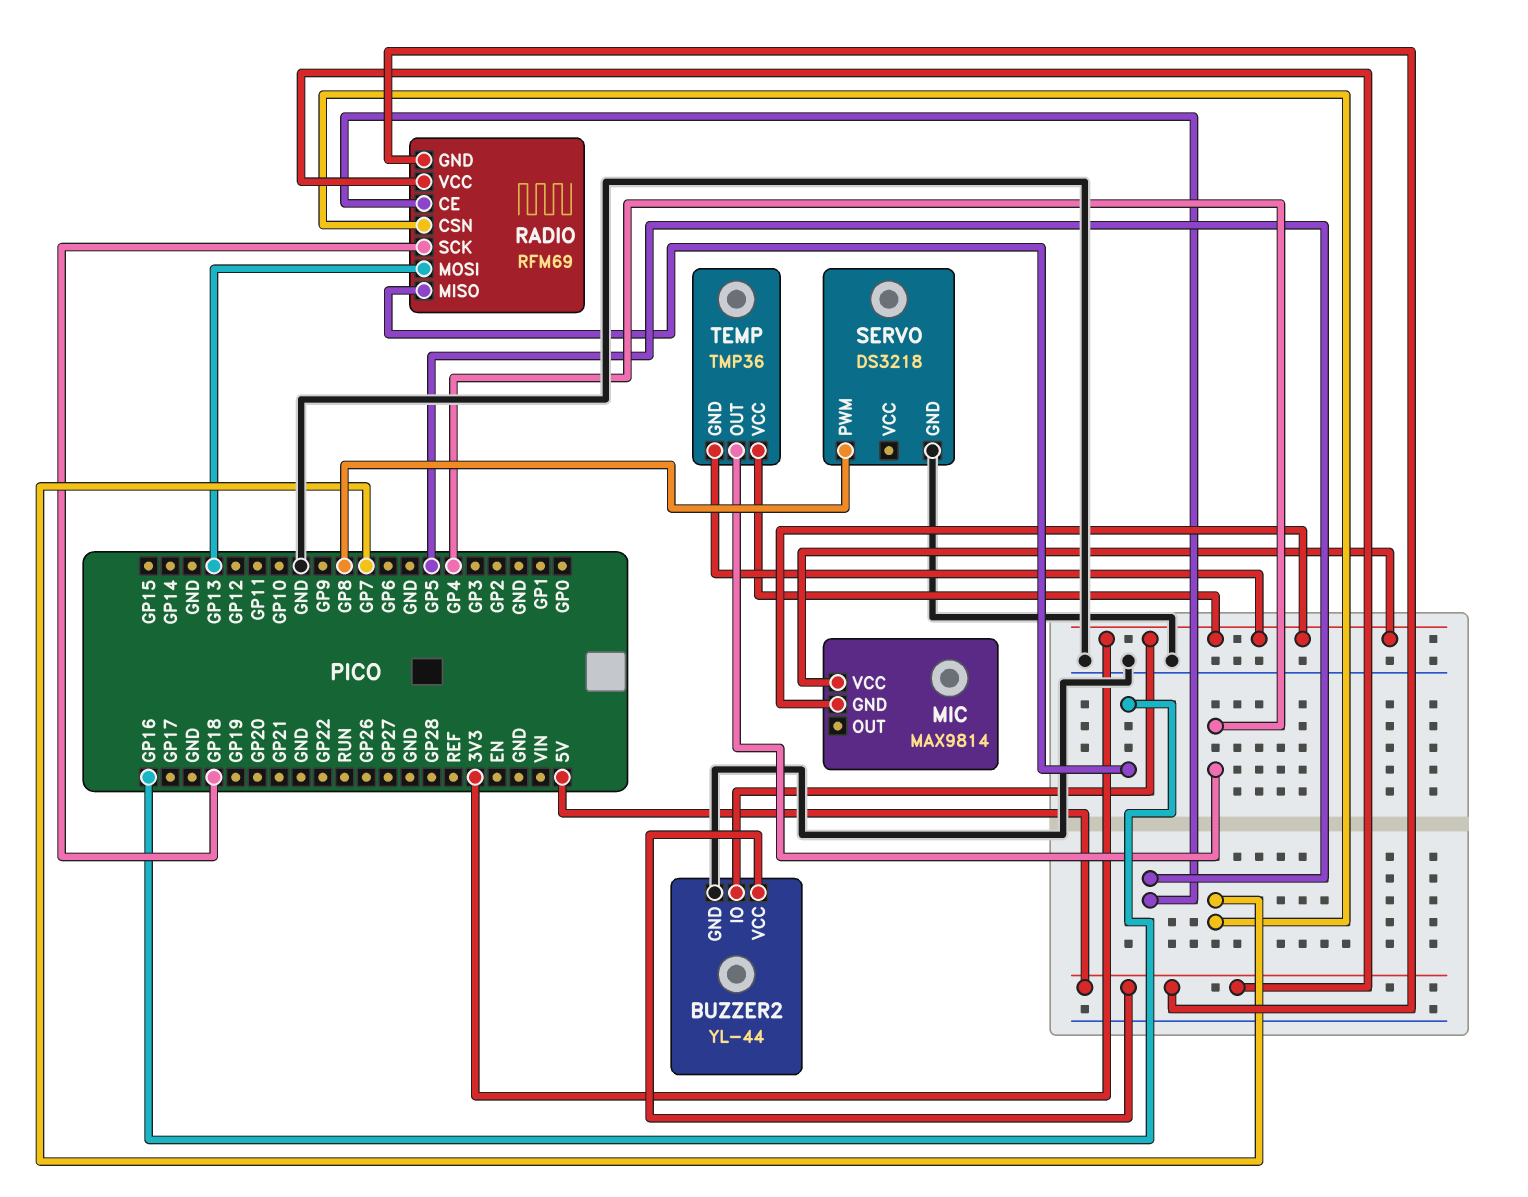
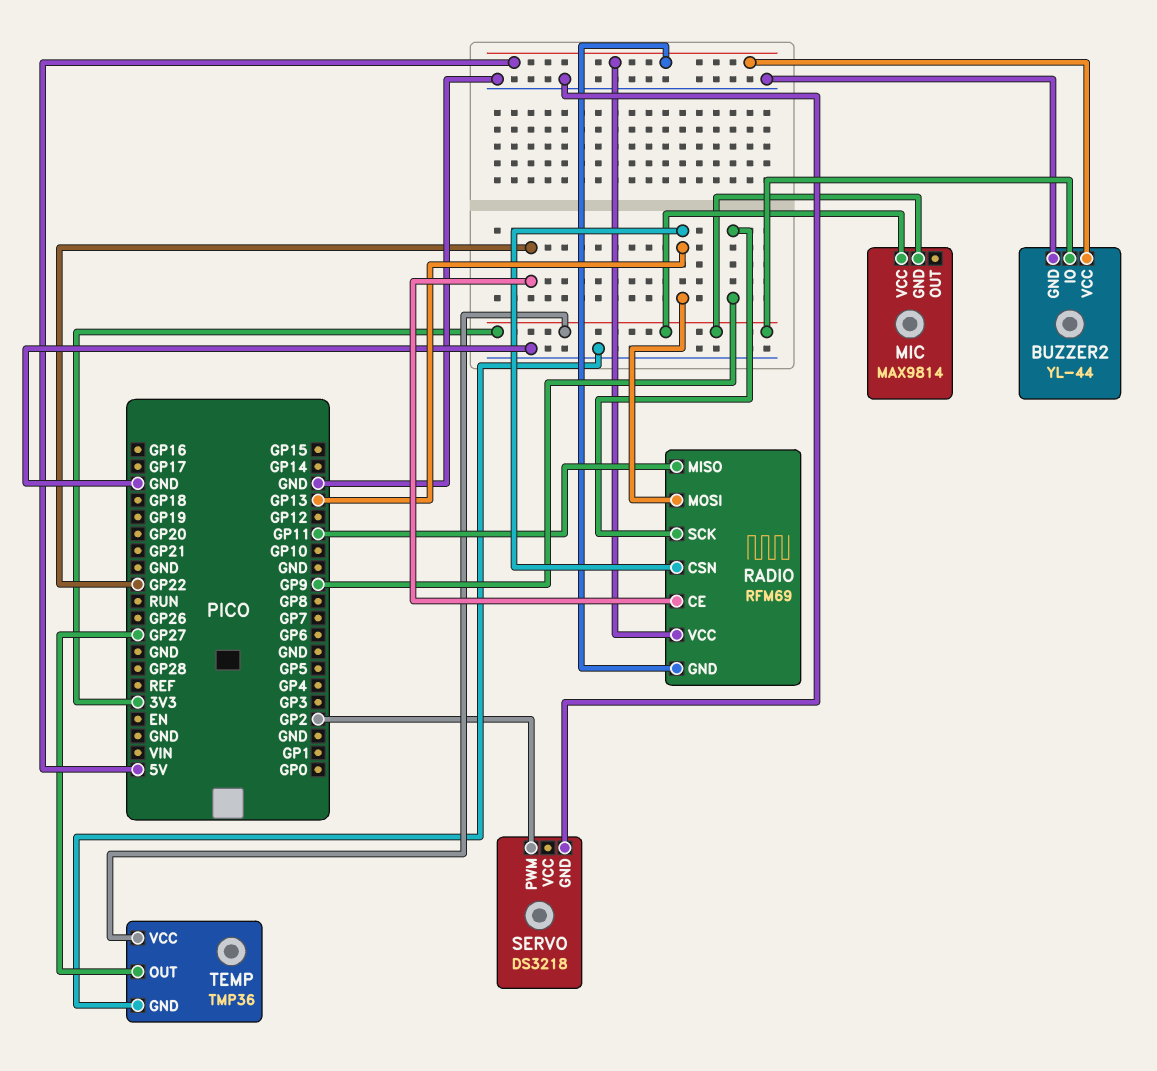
RADIO pin CE: GP5 -> GP22
RADIO pin CSN: GP7 -> GP13
RADIO pin MISO: GP16 -> GP11
RADIO pin SCK: GP18 -> GP9
SERVO pin PWM: GP8 -> GP2
TEMP pin GND: 3V3 -> GND
TEMP pin OUT: GP4 -> GP27

